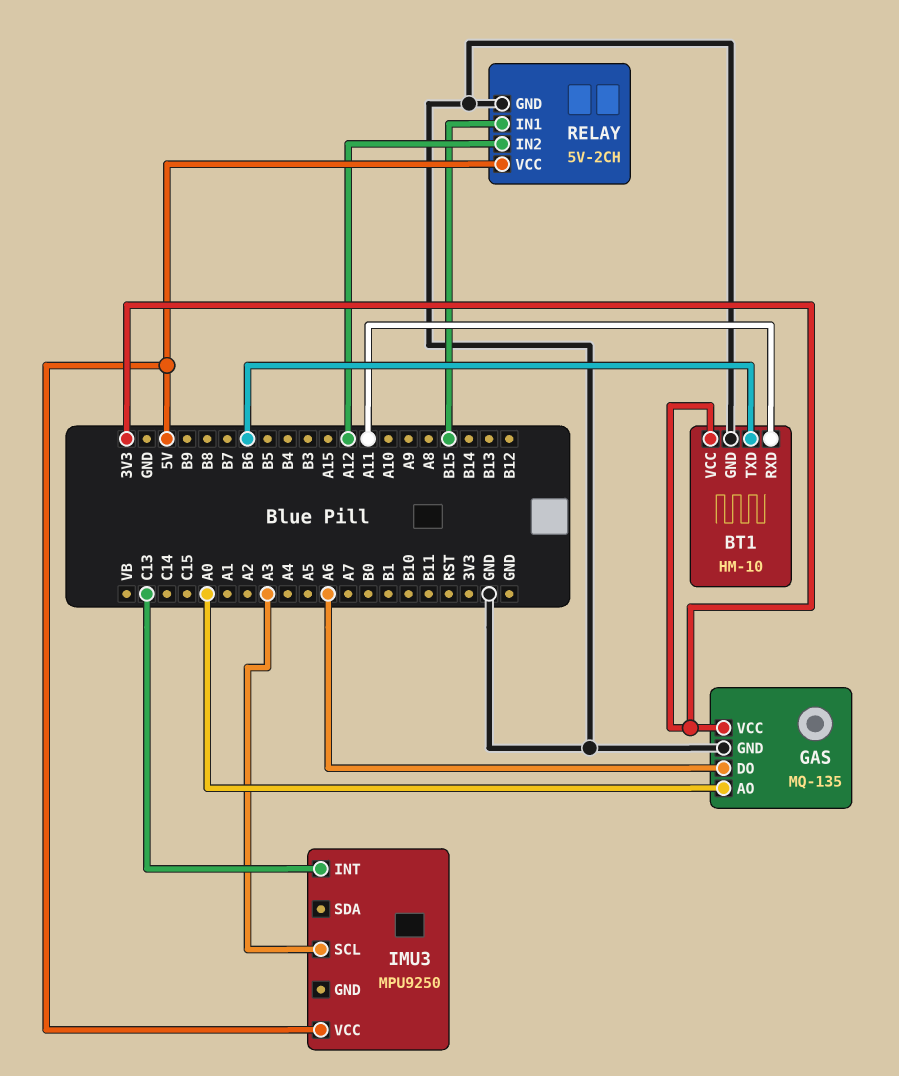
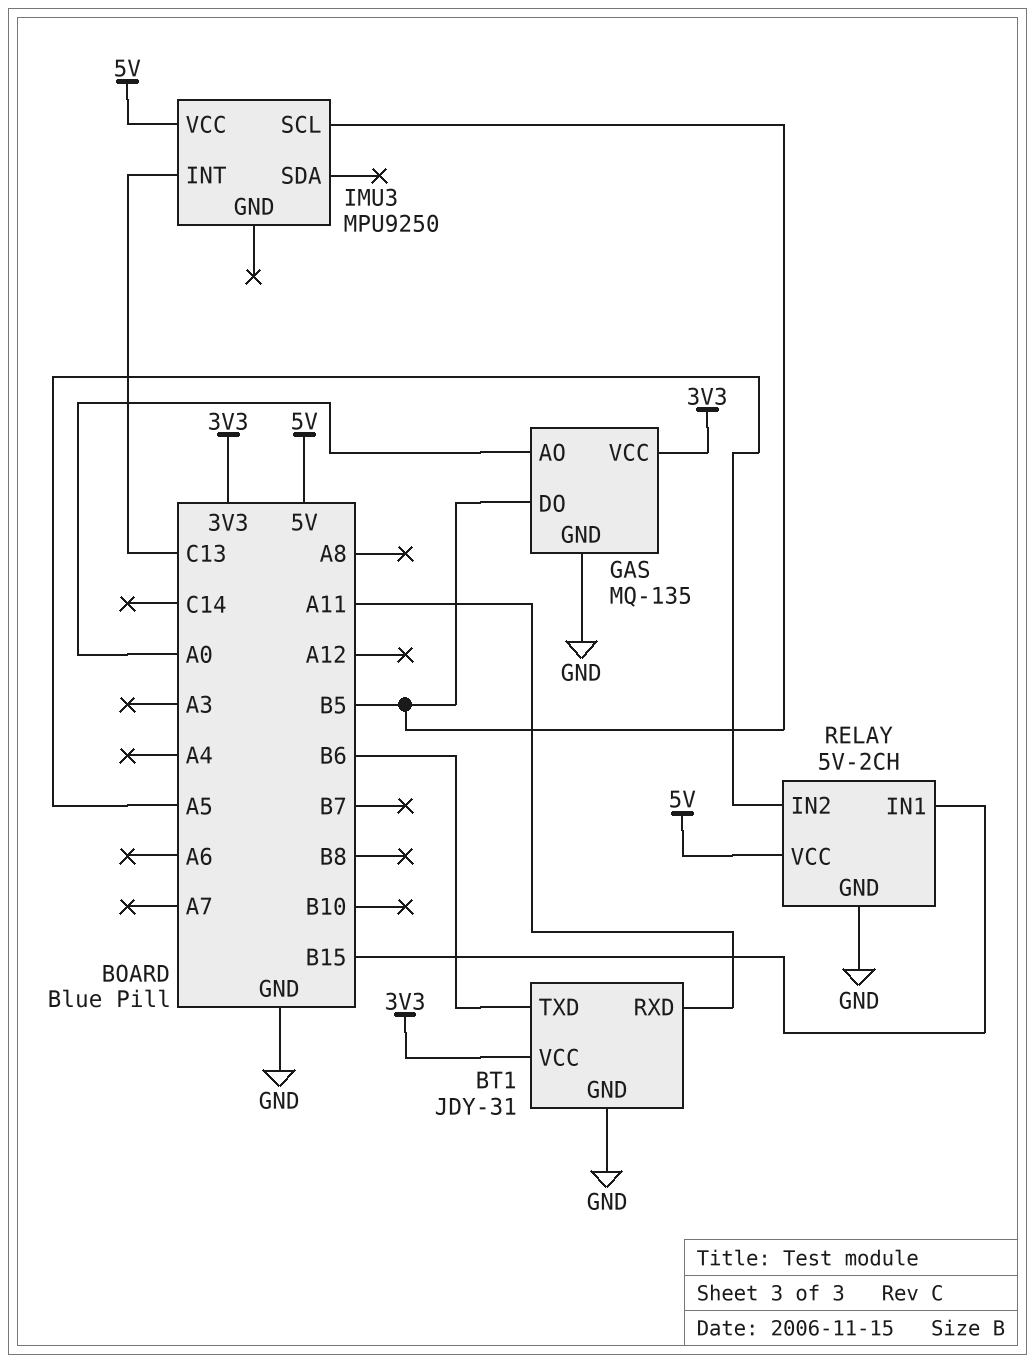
BT1: HM-10 -> JDY-31
GAS pin DO: A6 -> B5
IMU3 pin SCL: A3 -> B5
RELAY pin IN2: A12 -> A5

